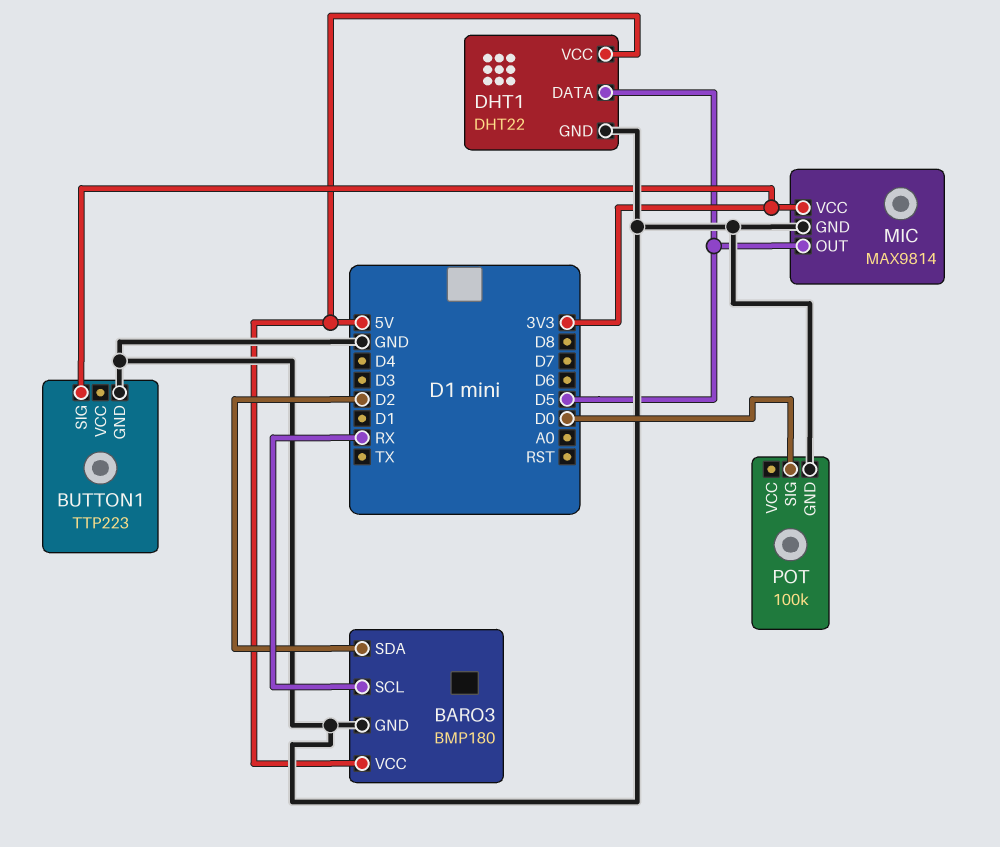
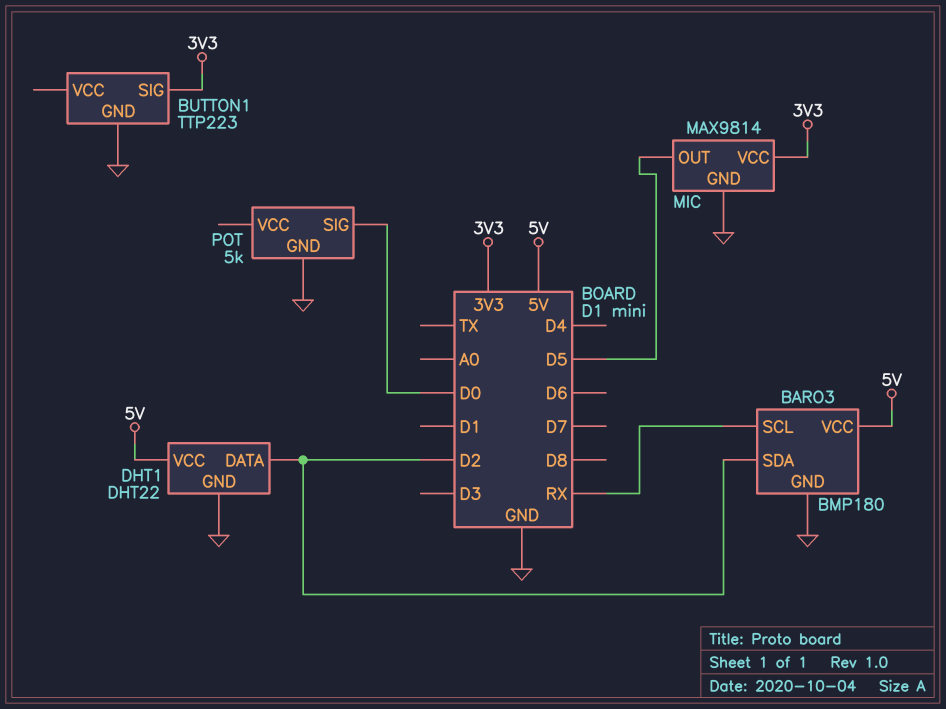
DHT1 pin DATA: D5 -> D2
POT: 100k -> 5k

